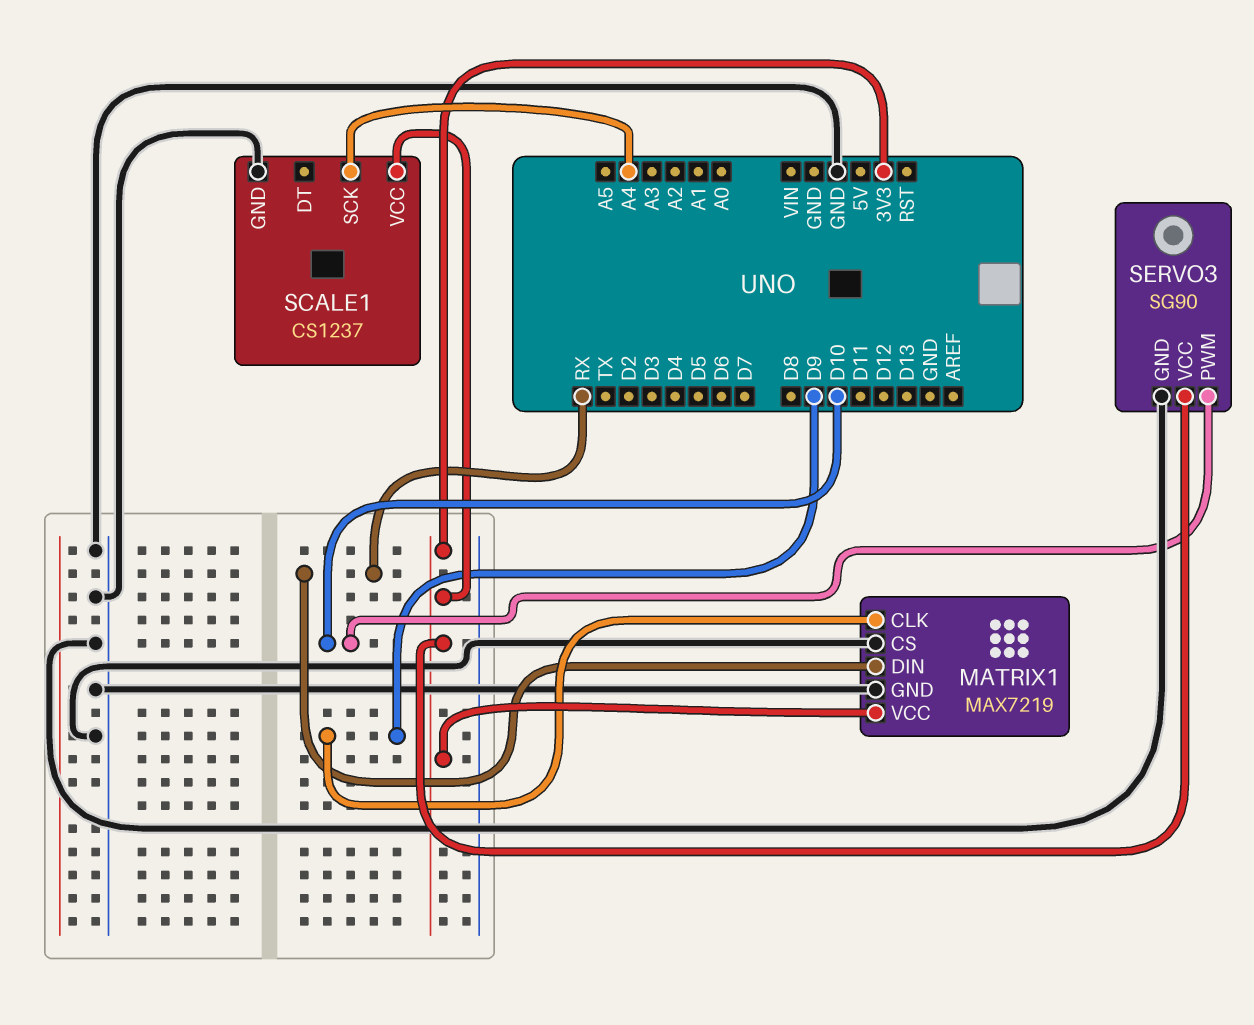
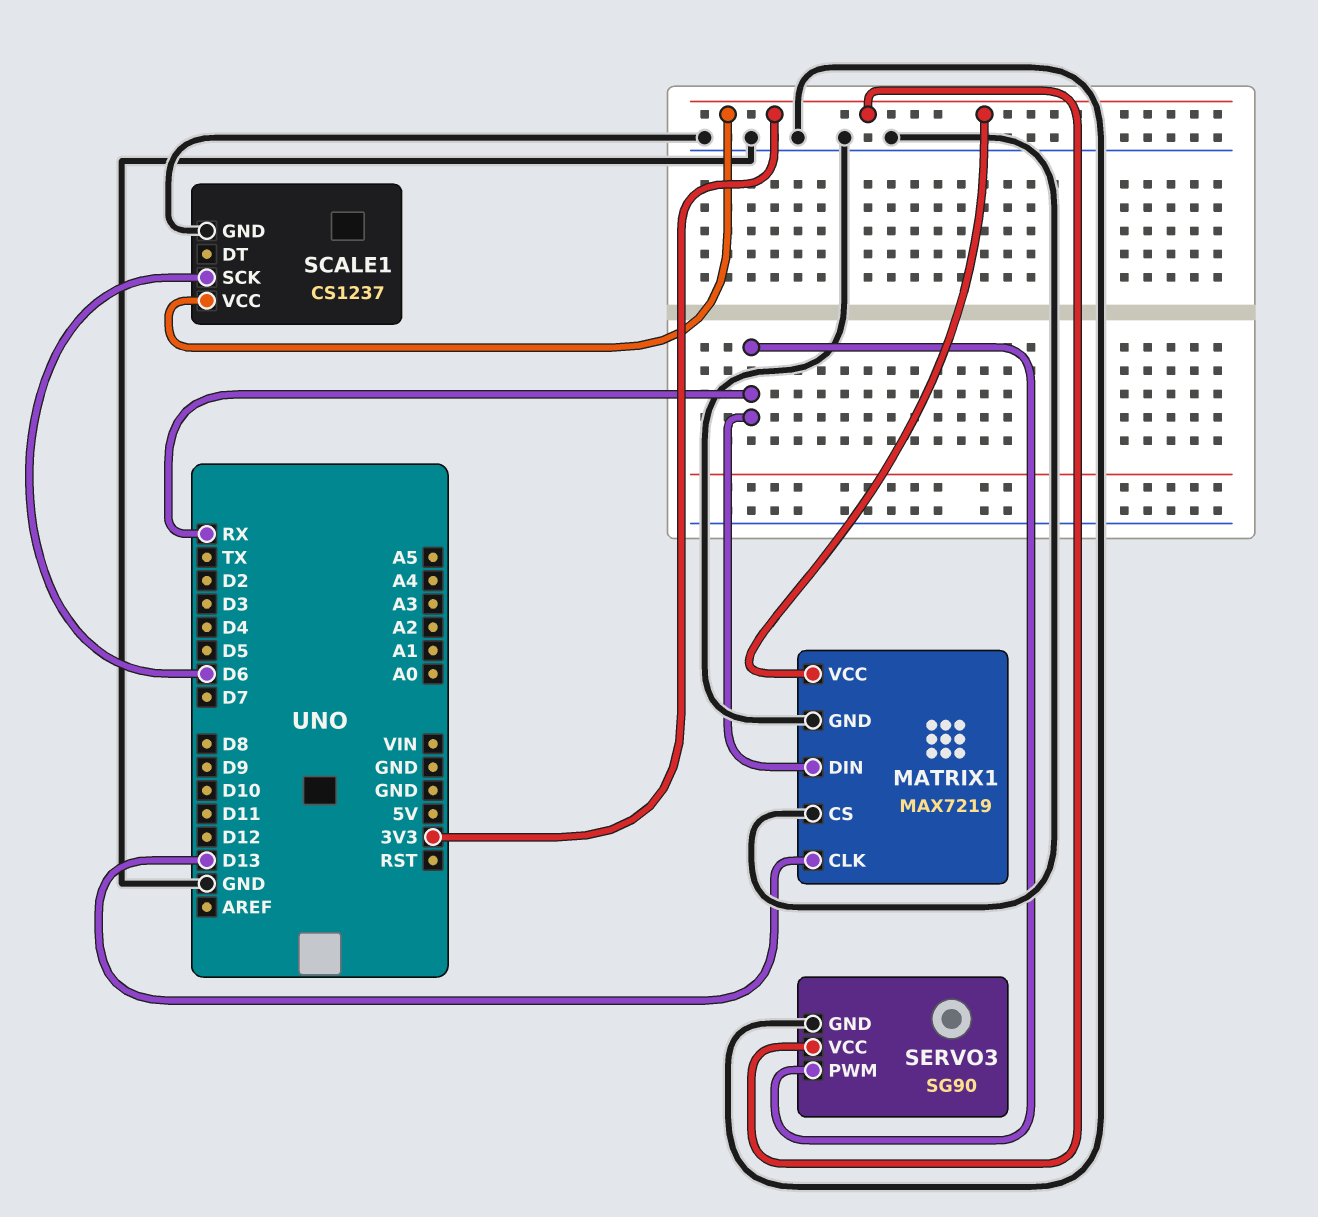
MATRIX1 pin CLK: D9 -> D13
SCALE1 pin SCK: A4 -> D6
SERVO3 pin PWM: D10 -> RX

